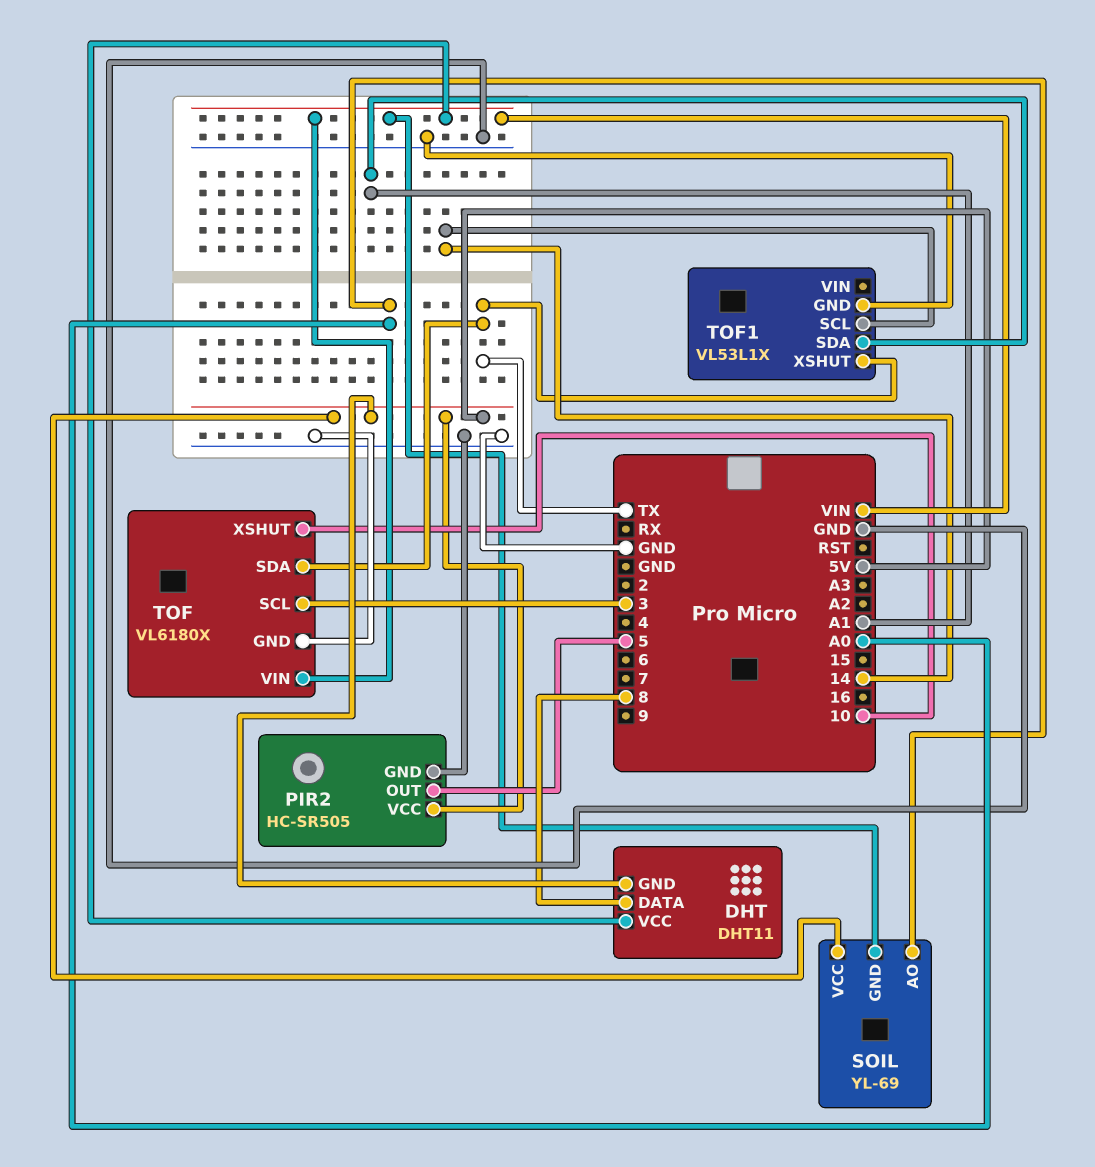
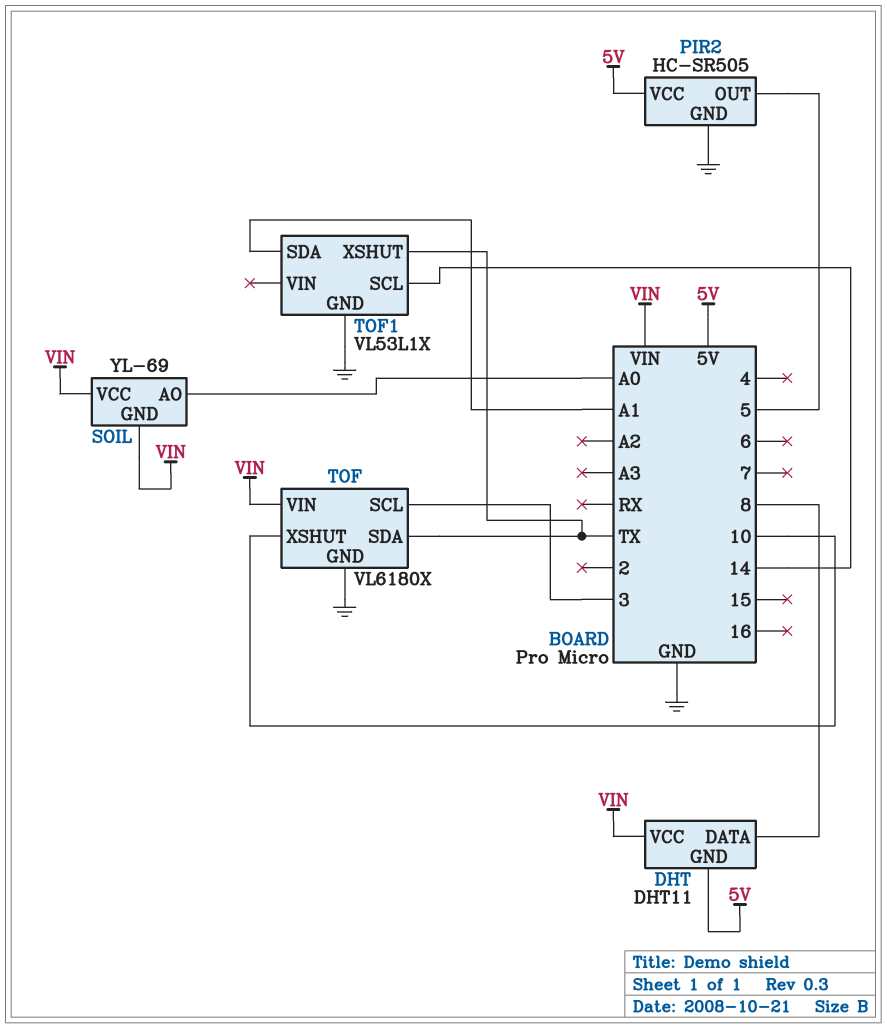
SOIL pin VCC: 5V -> VIN

